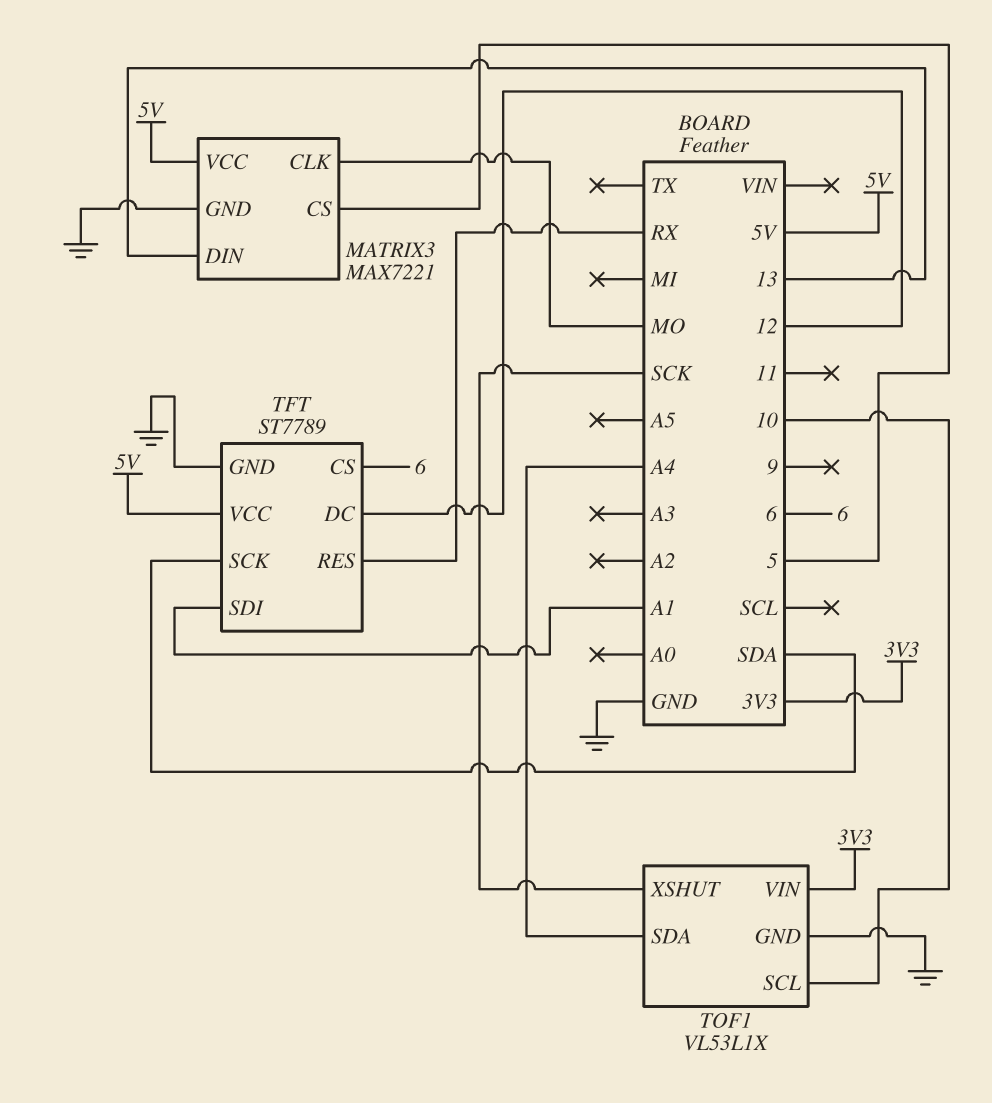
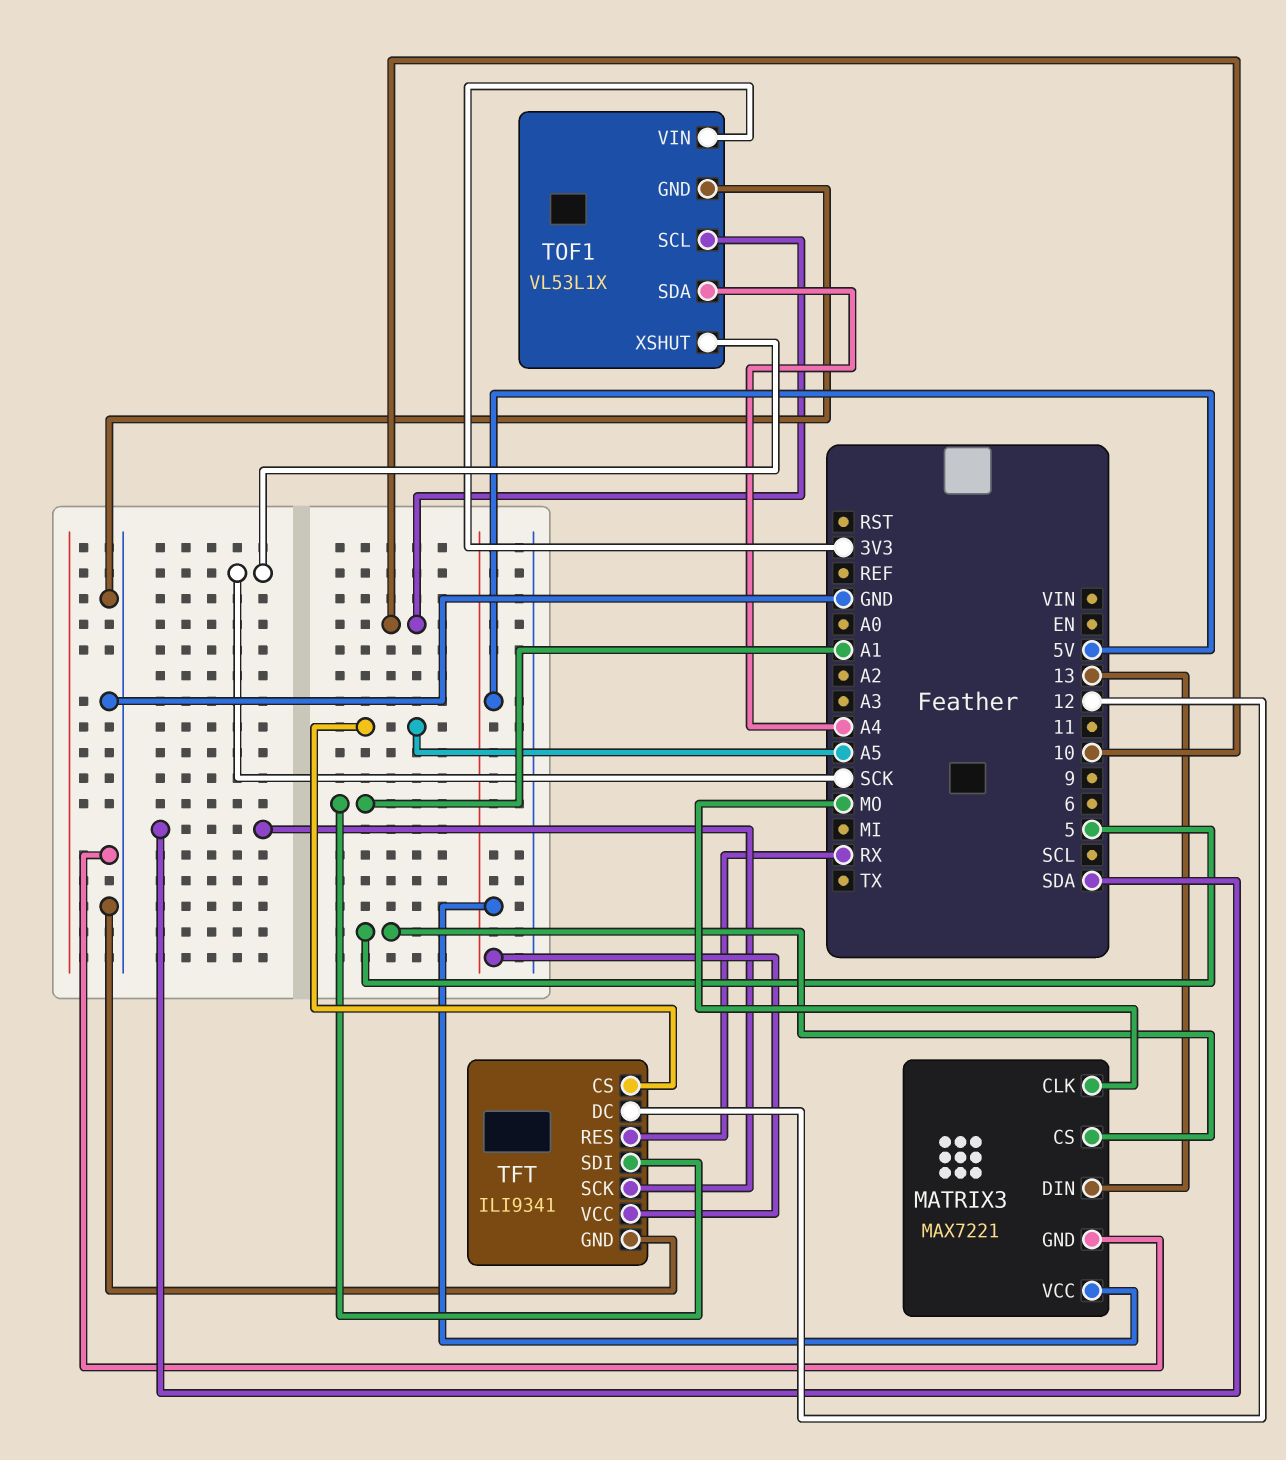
TFT: ST7789 -> ILI9341
TFT pin CS: 6 -> A5

